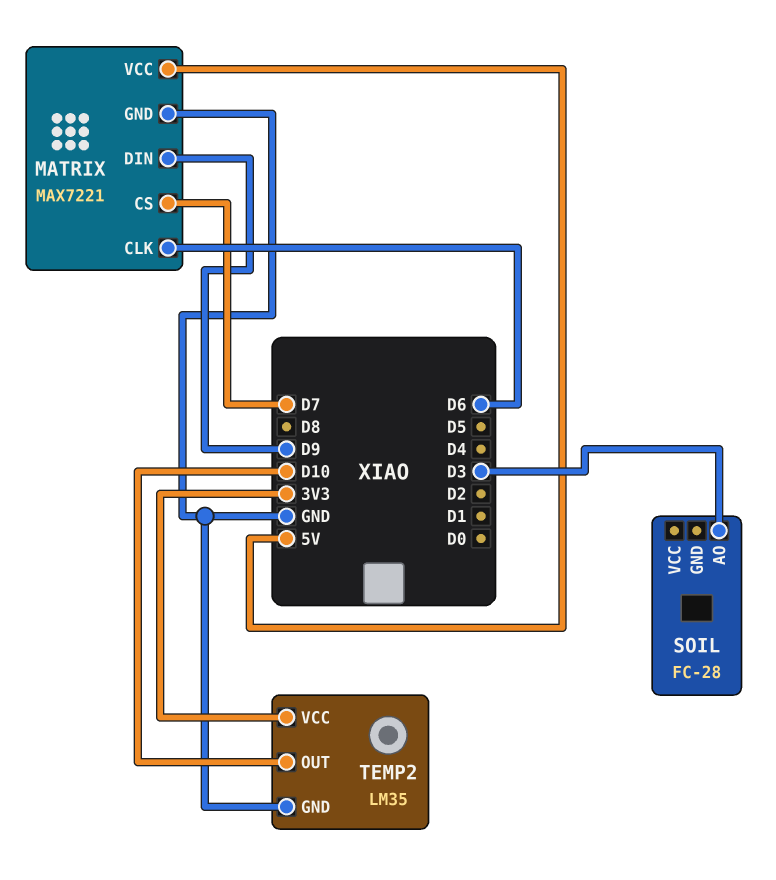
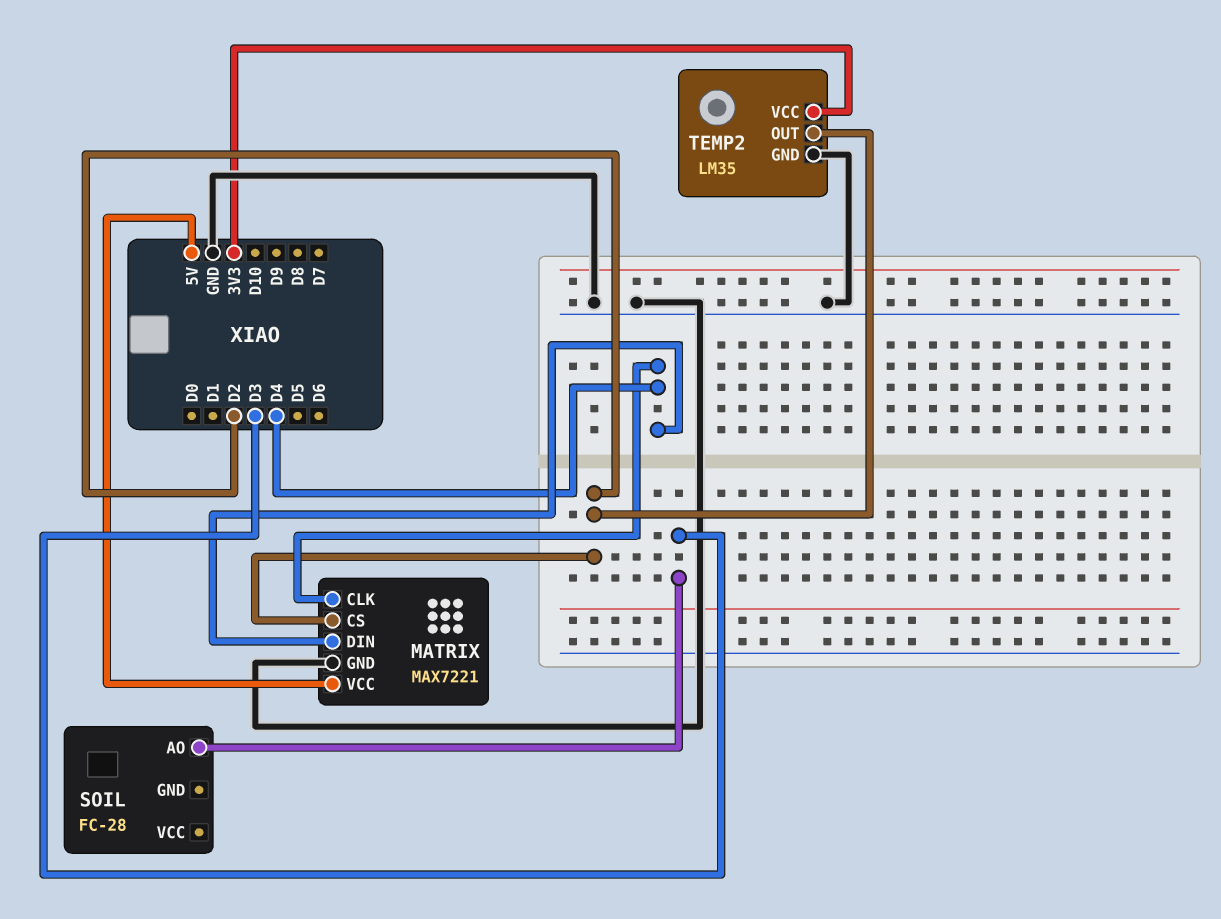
MATRIX pin CLK: D6 -> D4
MATRIX pin CS: D7 -> D2
MATRIX pin DIN: D9 -> D4
TEMP2 pin OUT: D10 -> D2

